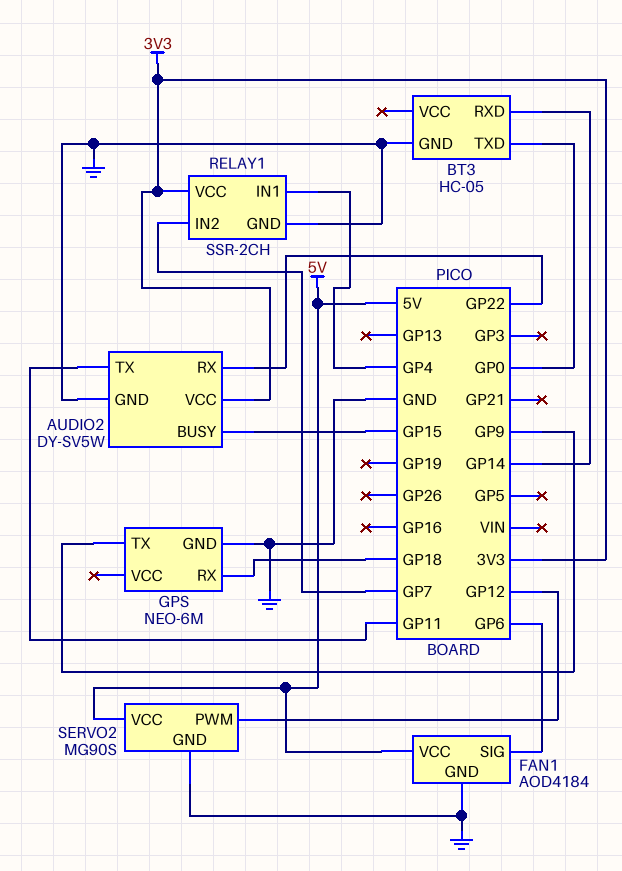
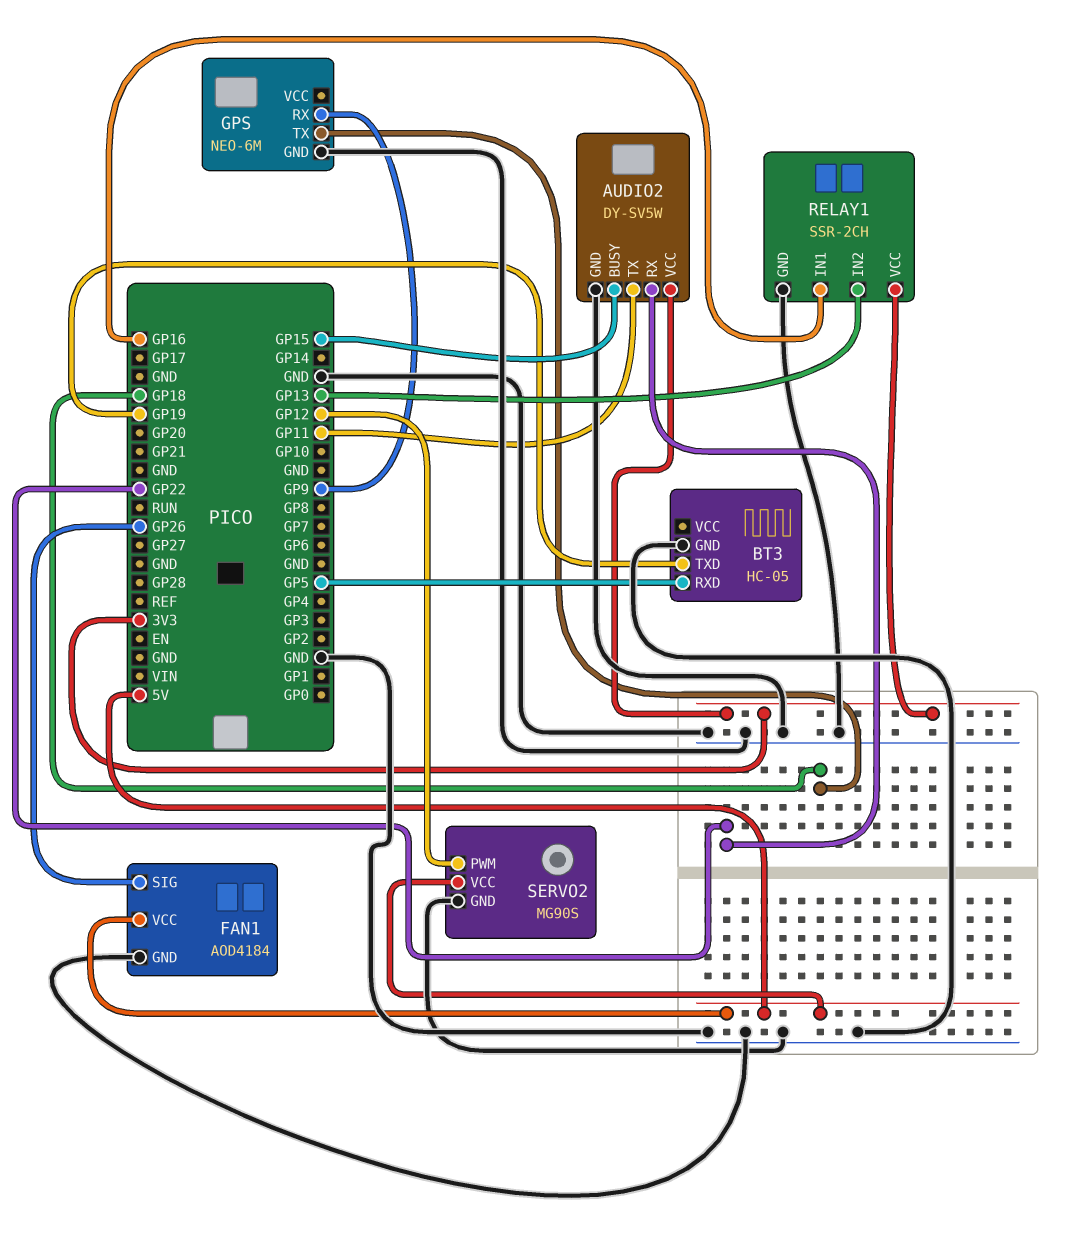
BT3 pin RXD: GP14 -> GP5
BT3 pin TXD: GP0 -> GP19
FAN1 pin SIG: GP6 -> GP26
GPS pin RX: GP18 -> GP9
GPS pin TX: GP9 -> GP18
RELAY1 pin IN1: GP4 -> GP16
RELAY1 pin IN2: GP7 -> GP13

